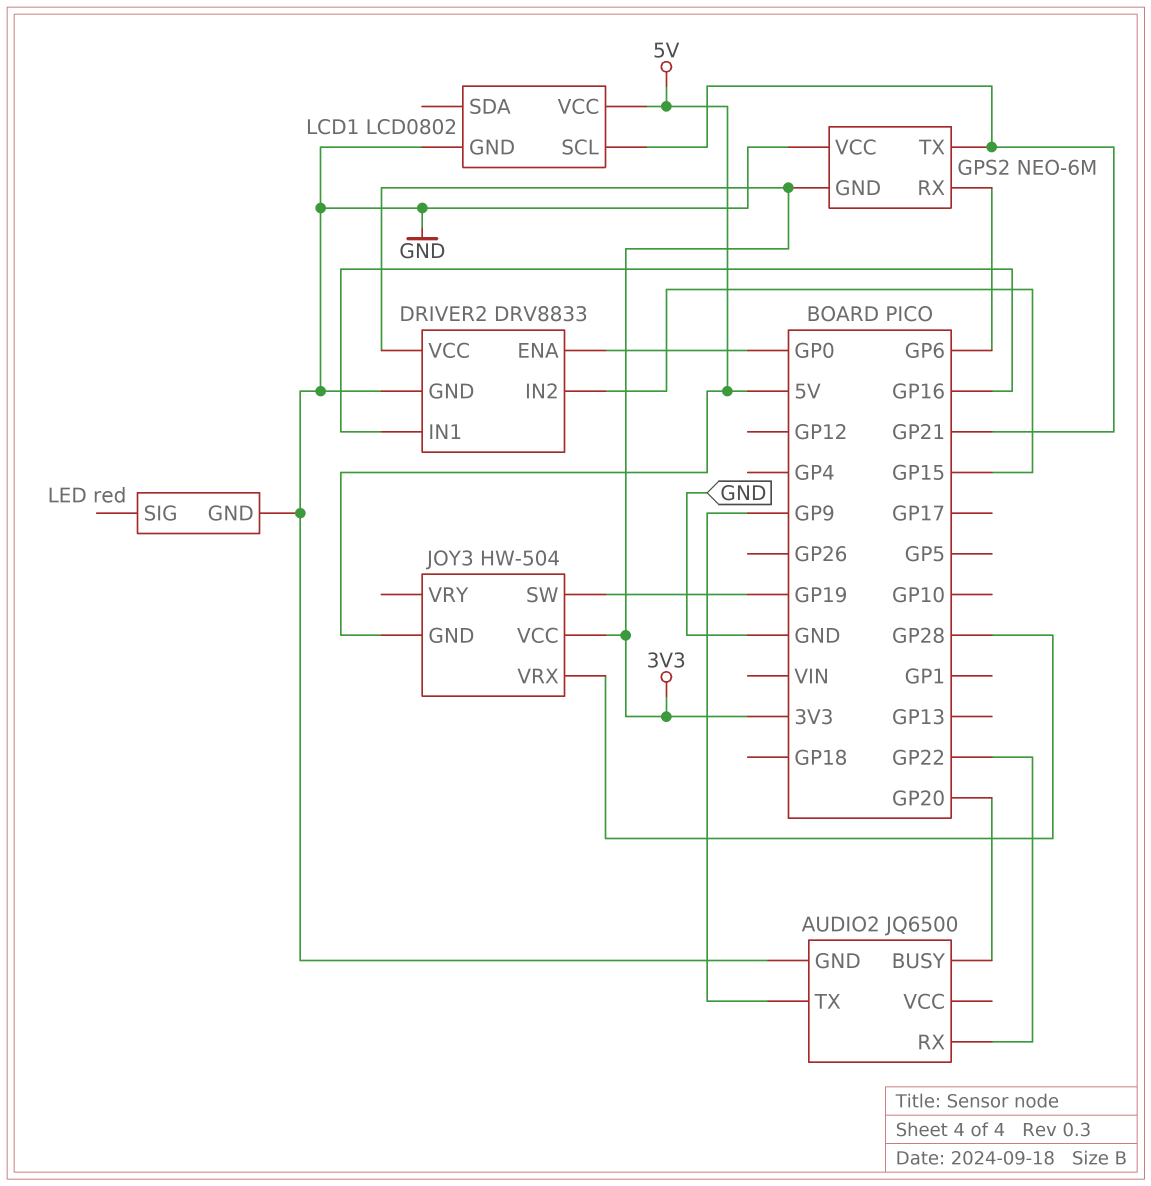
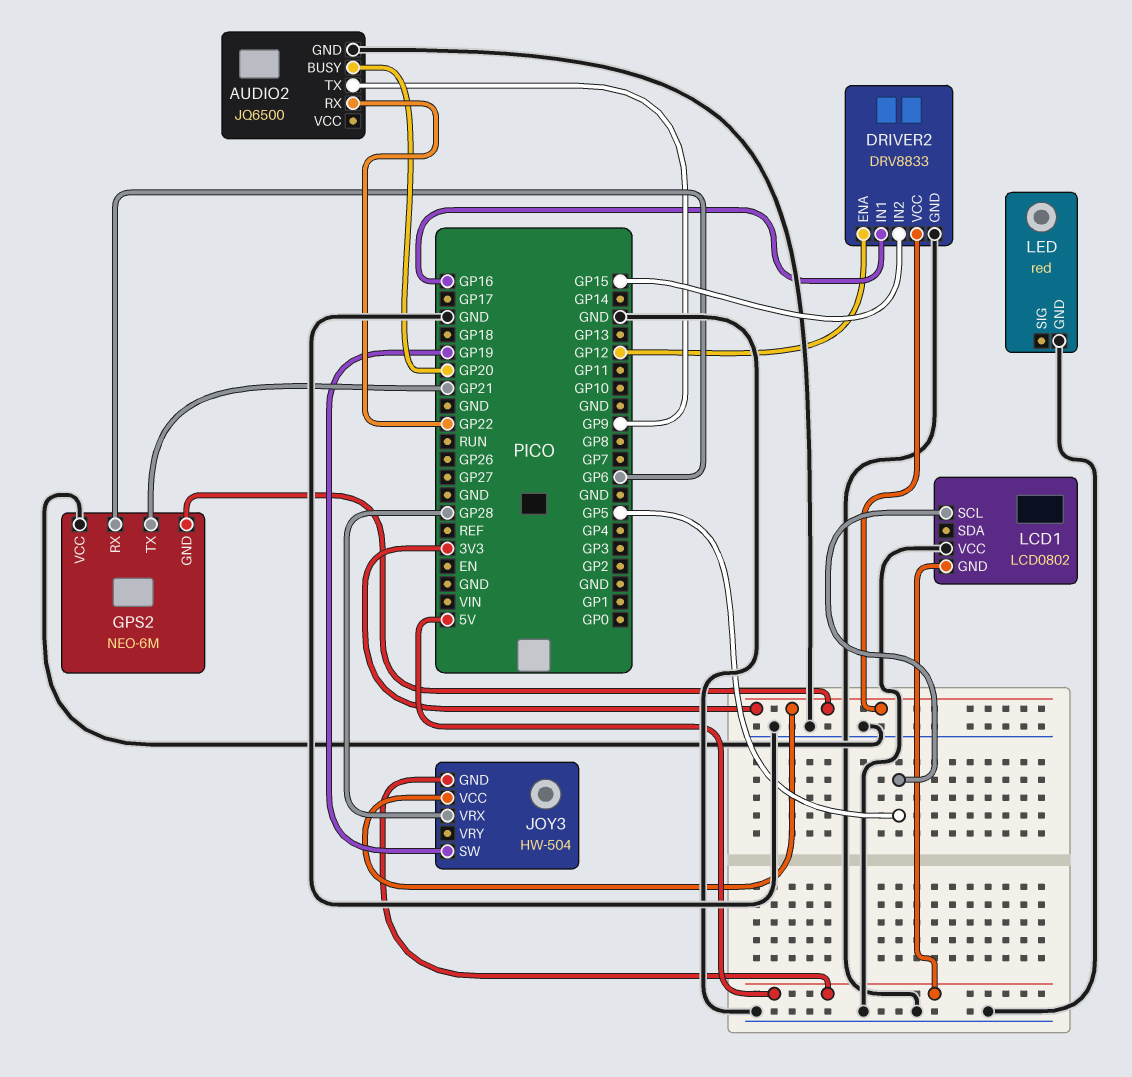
DRIVER2 pin ENA: GP0 -> GP12
LCD1 pin GND: GND -> 5V
LCD1 pin SCL: GP21 -> GP5
LCD1 pin VCC: 5V -> GND

